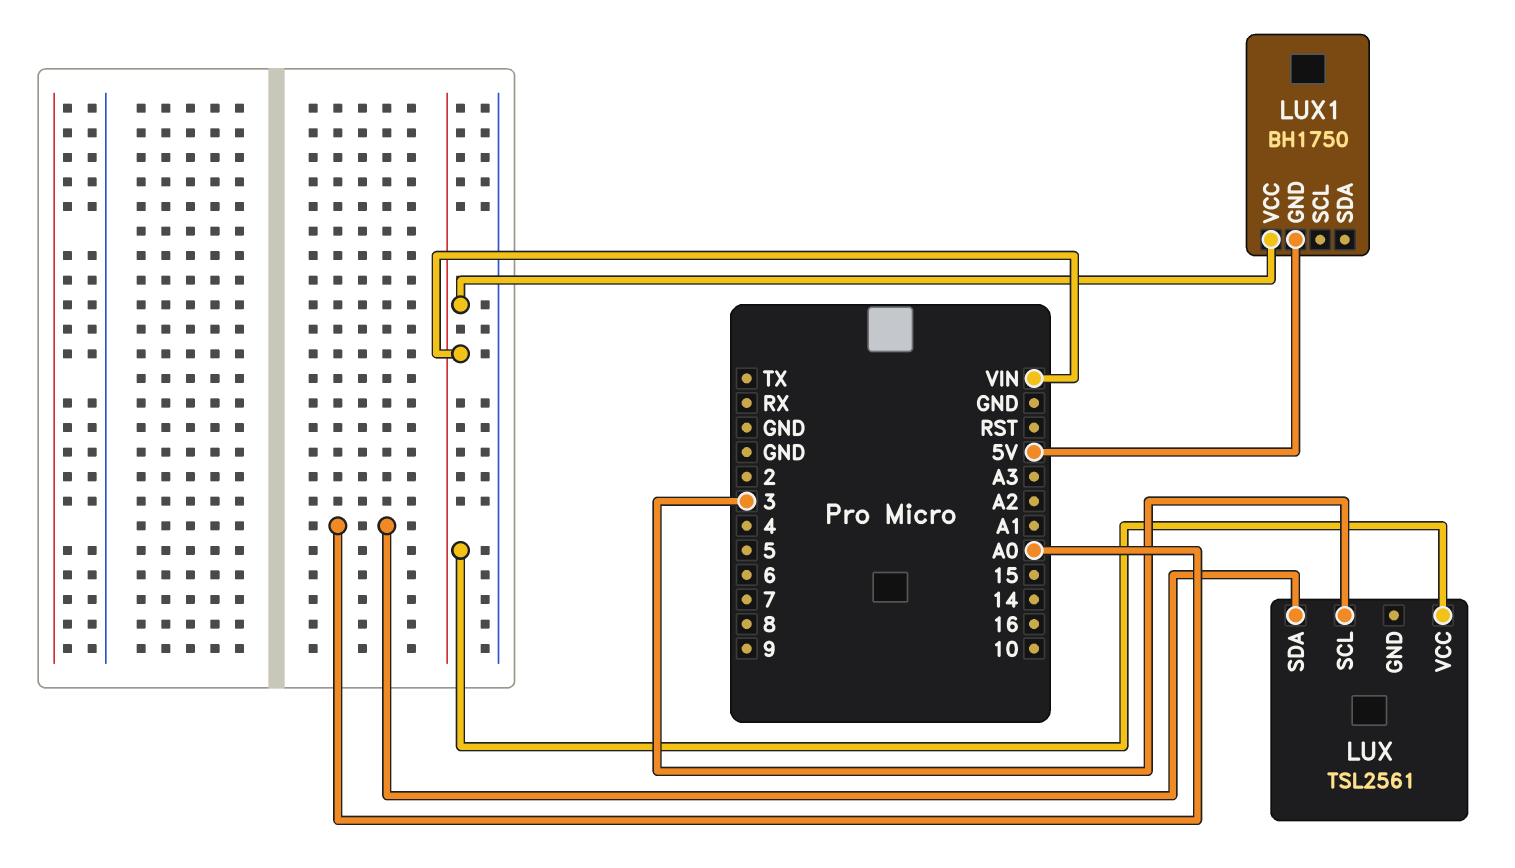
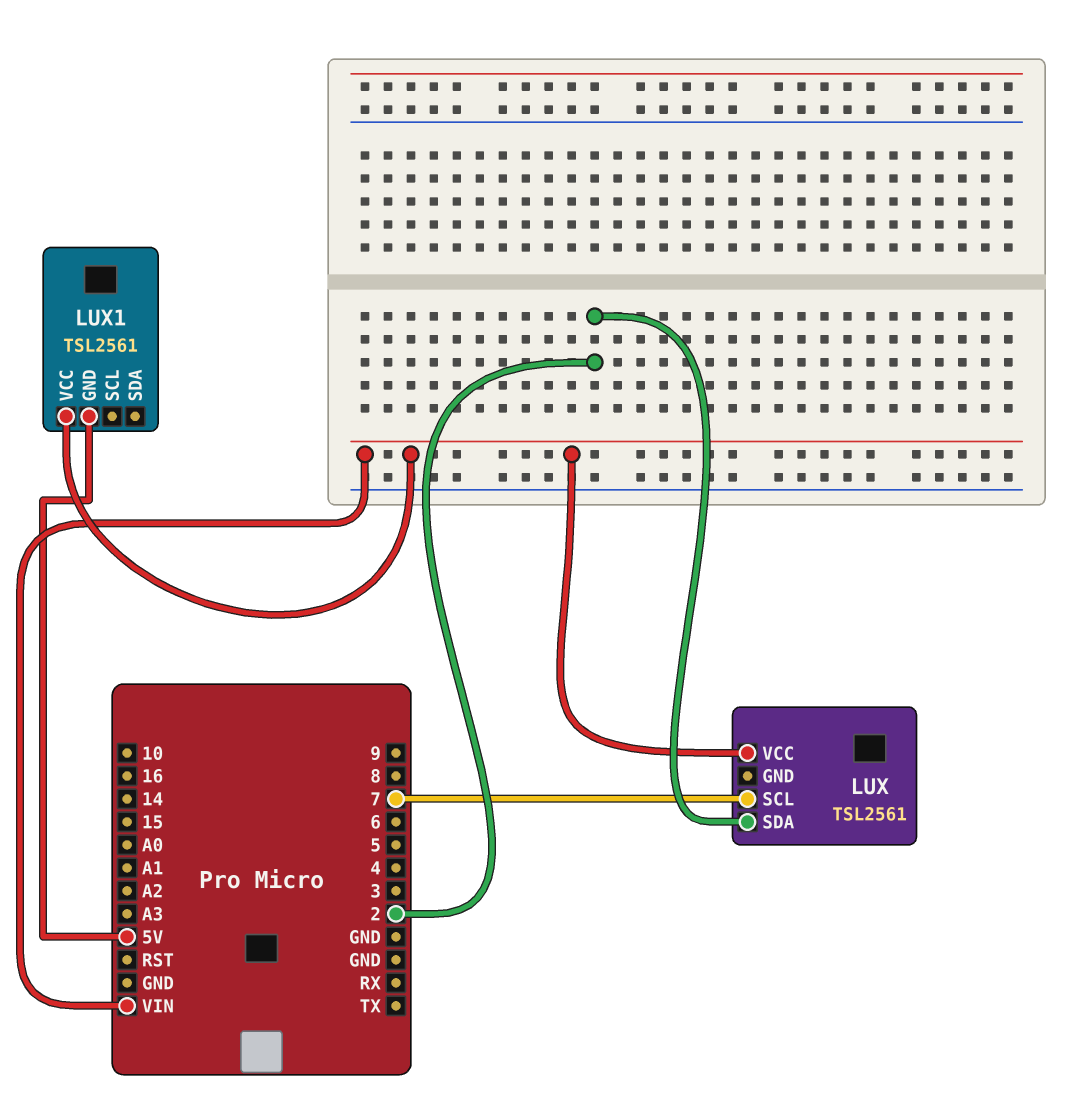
LUX pin SCL: 3 -> 7
LUX pin SDA: A0 -> 2
LUX1: BH1750 -> TSL2561

